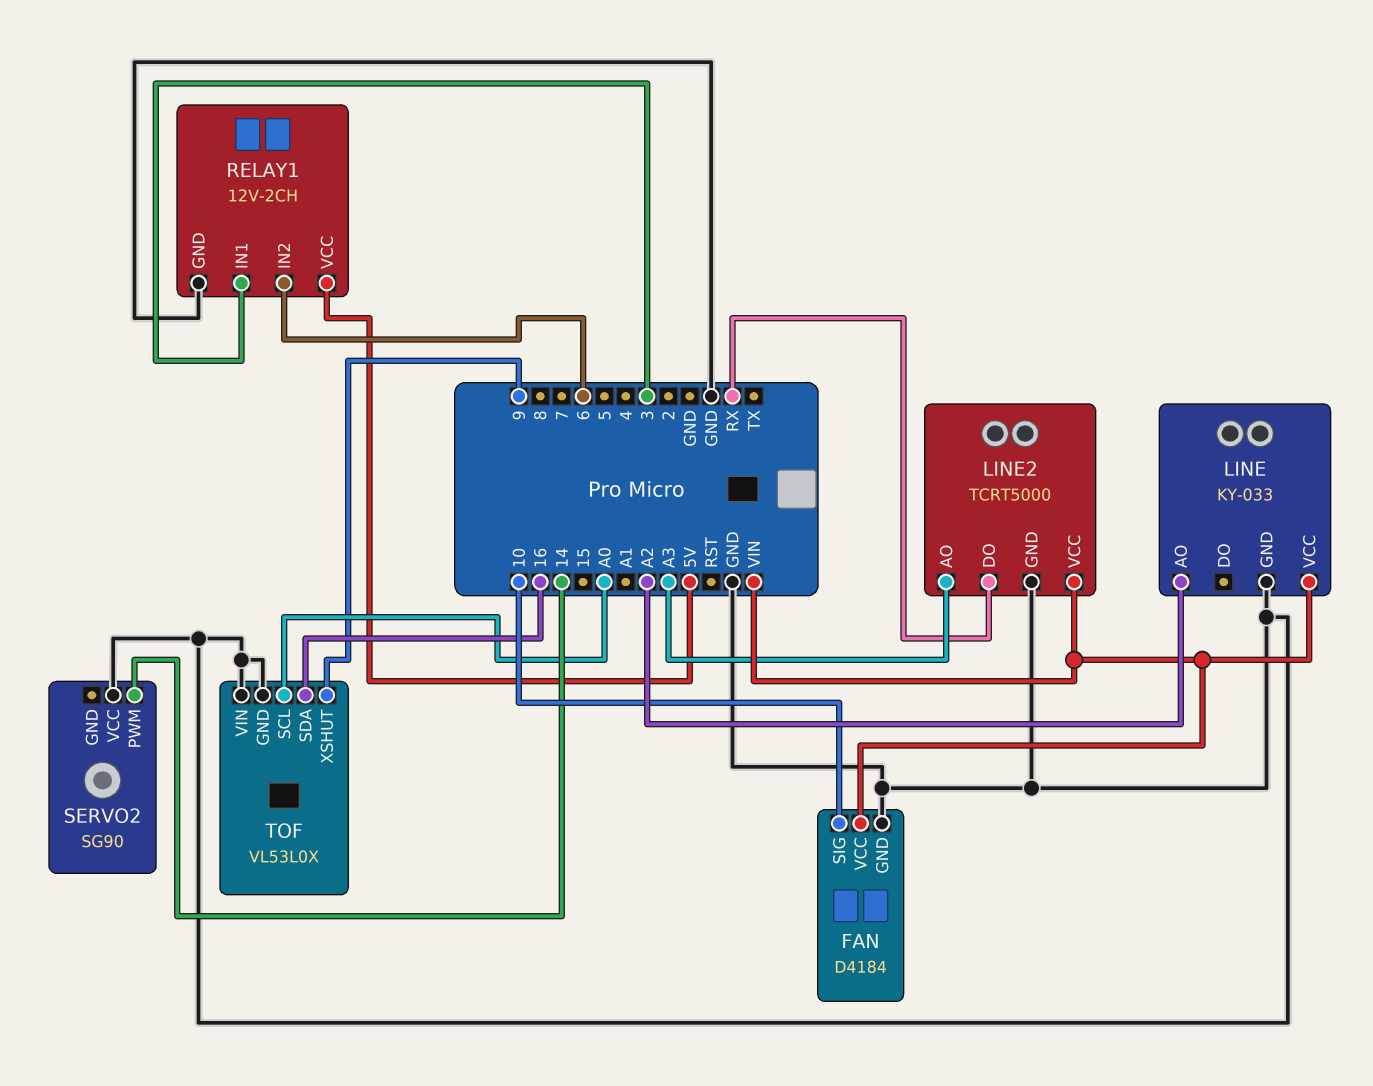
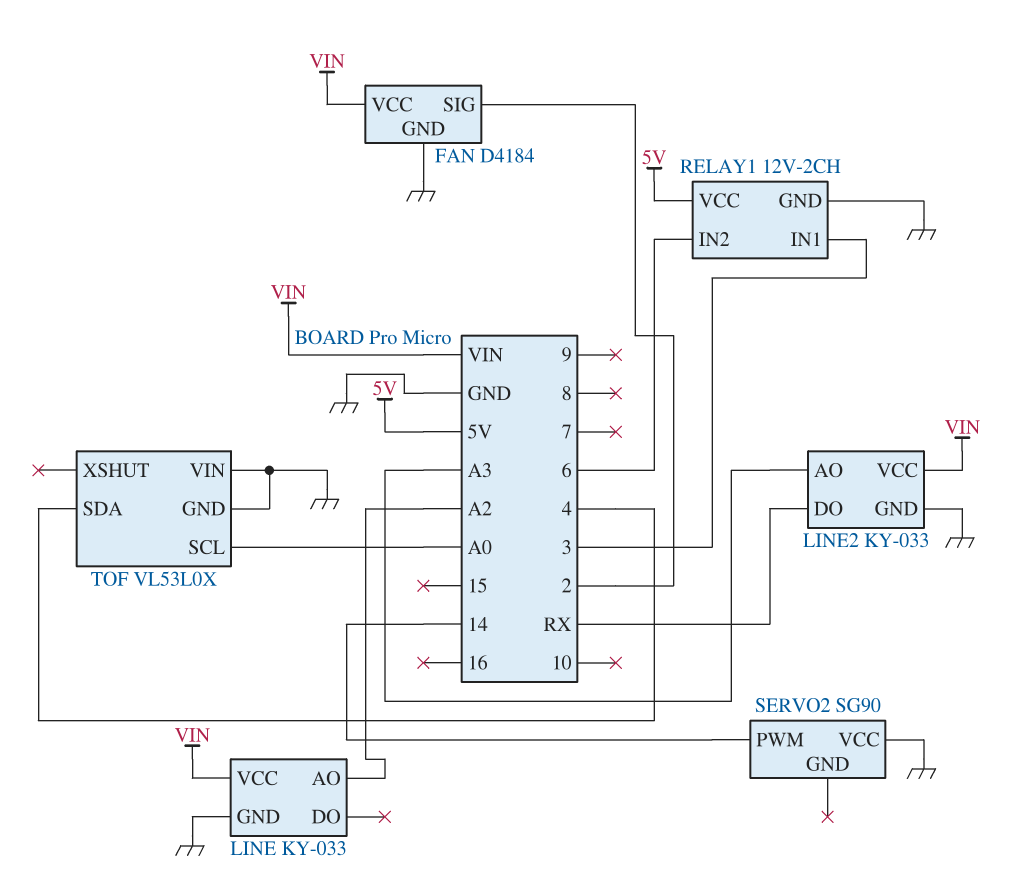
FAN pin SIG: 10 -> 2
LINE2: TCRT5000 -> KY-033
TOF pin SDA: 16 -> 4
TOF pin XSHUT: 9 -> none

